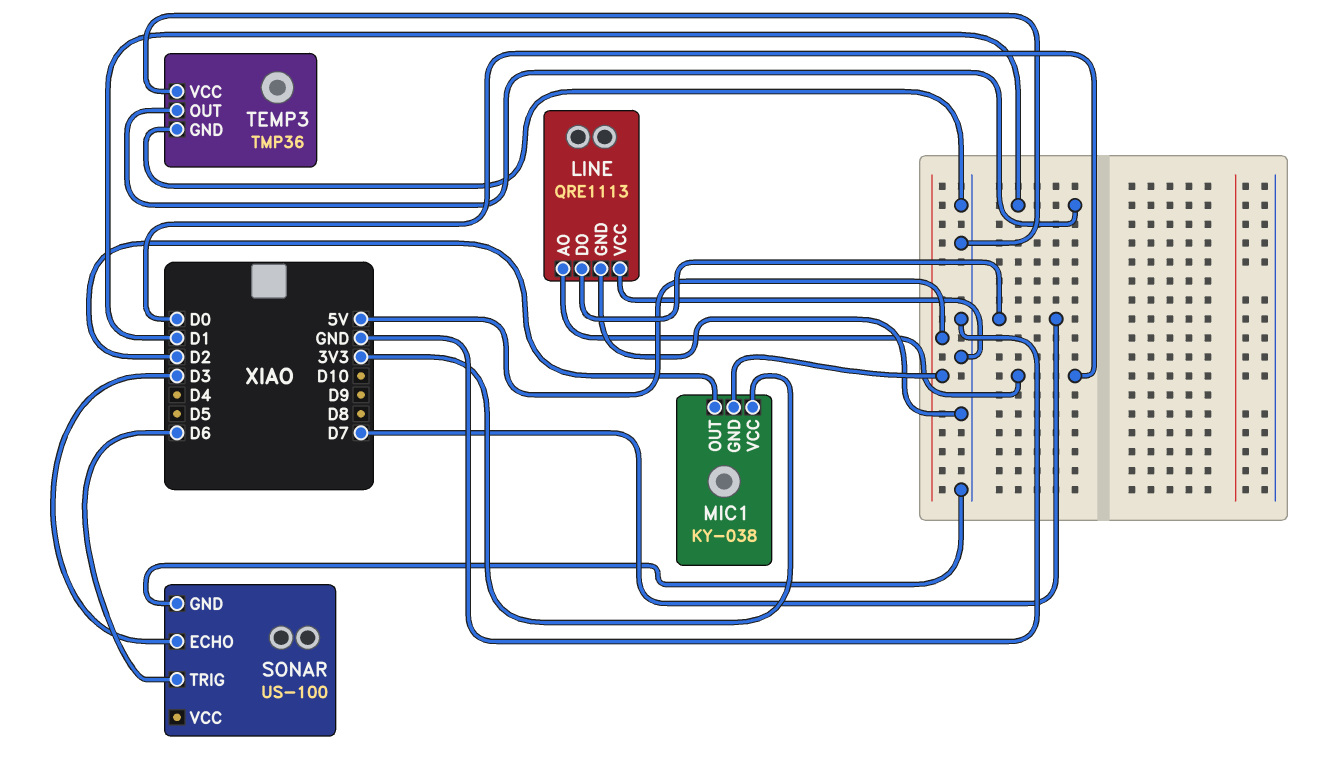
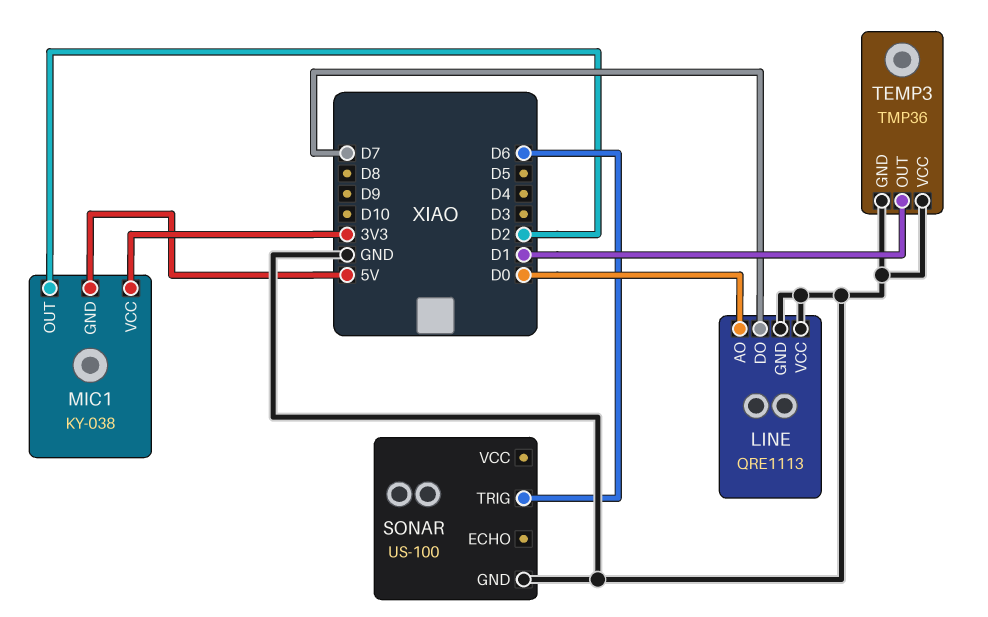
SONAR pin ECHO: D3 -> none

